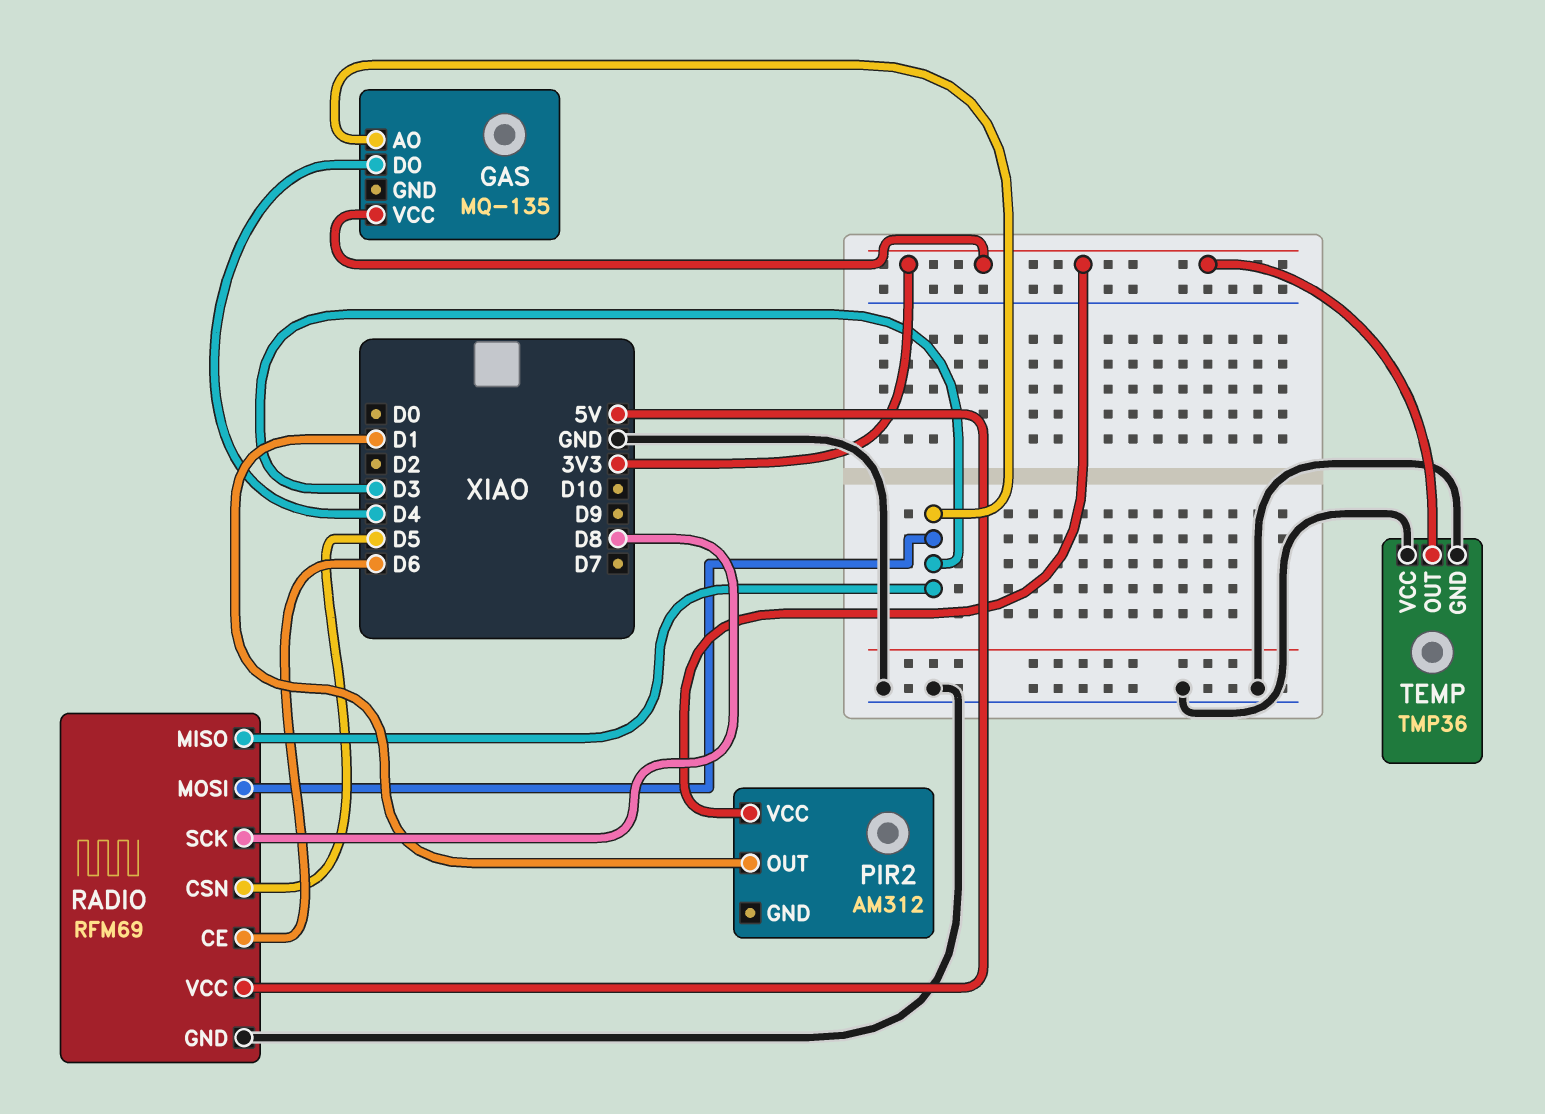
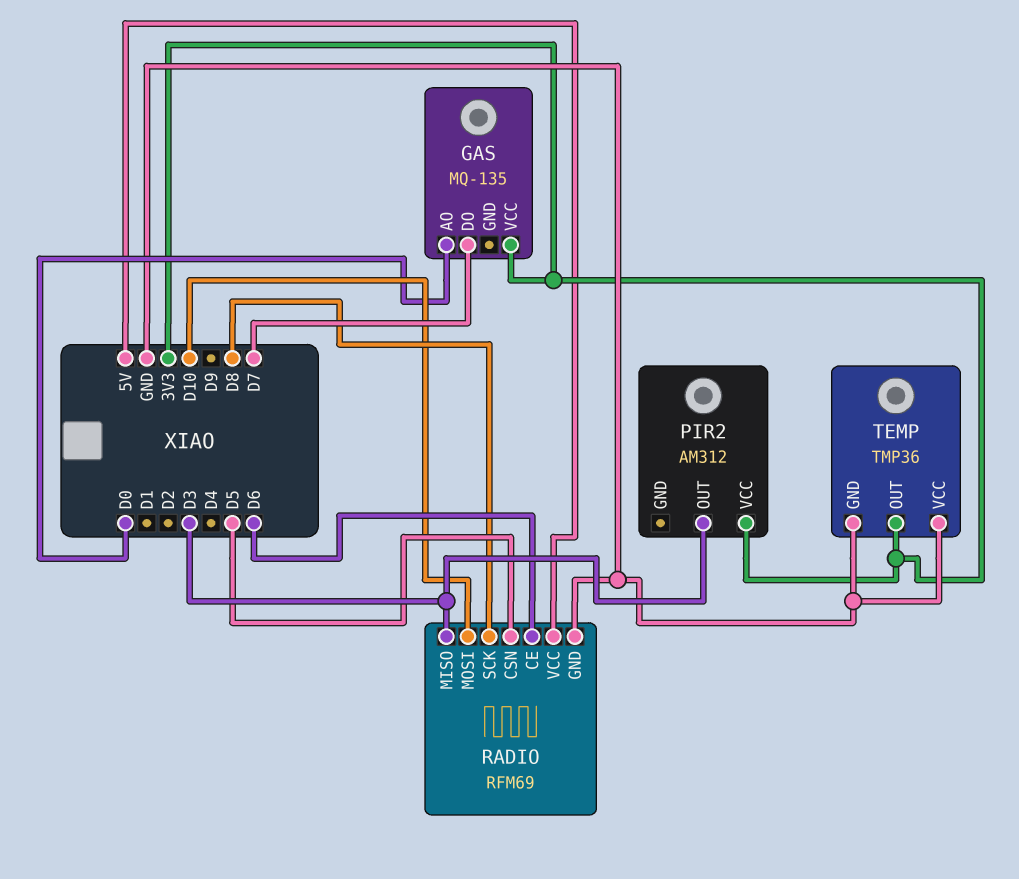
GAS pin AO: D3 -> D0
GAS pin DO: D4 -> D7
PIR2 pin OUT: D1 -> D3
RADIO pin MOSI: D3 -> D10

